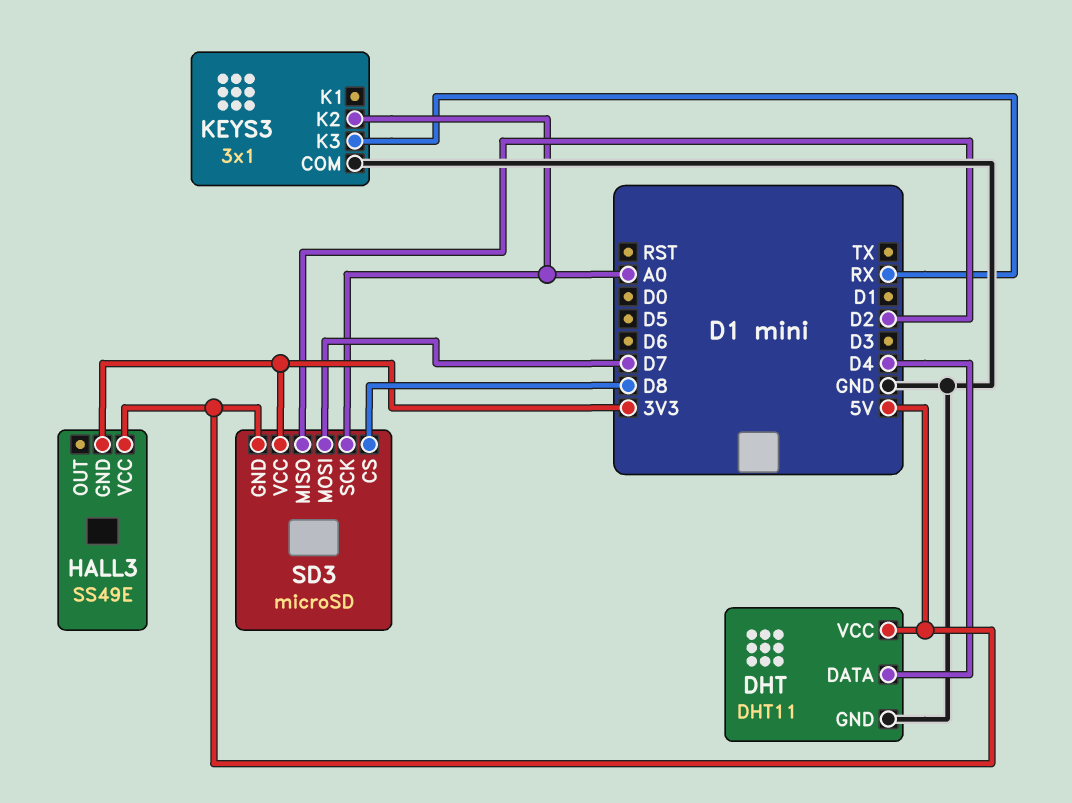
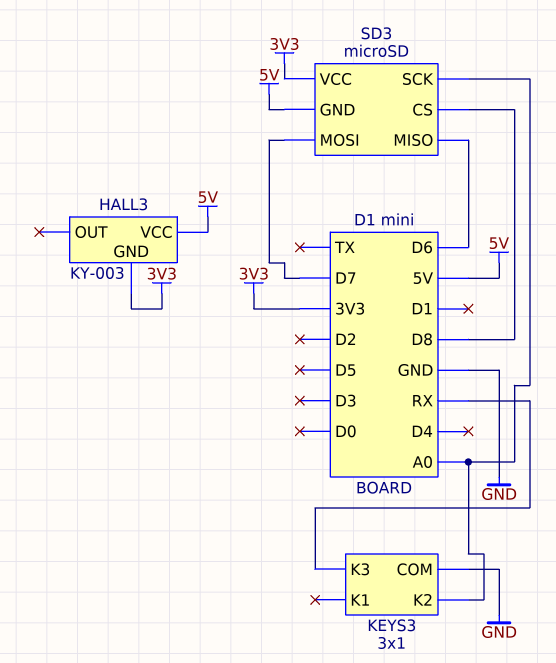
DHT: DHT11 -> none
DHT pin DATA: D4 -> none
DHT pin GND: GND -> none
DHT pin VCC: 5V -> none
HALL3: SS49E -> KY-003
SD3 pin MISO: D2 -> D6

